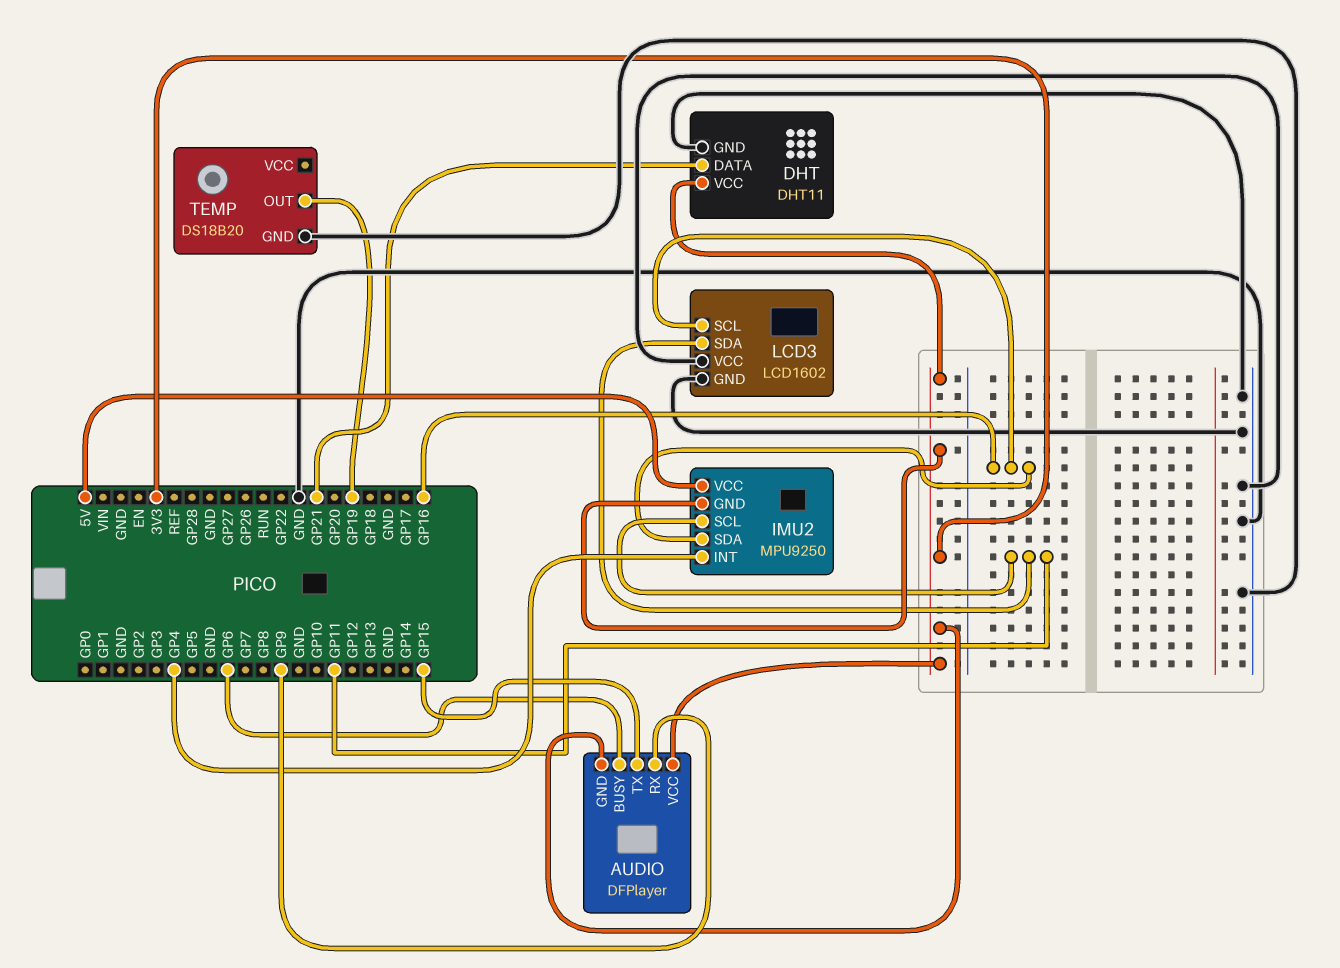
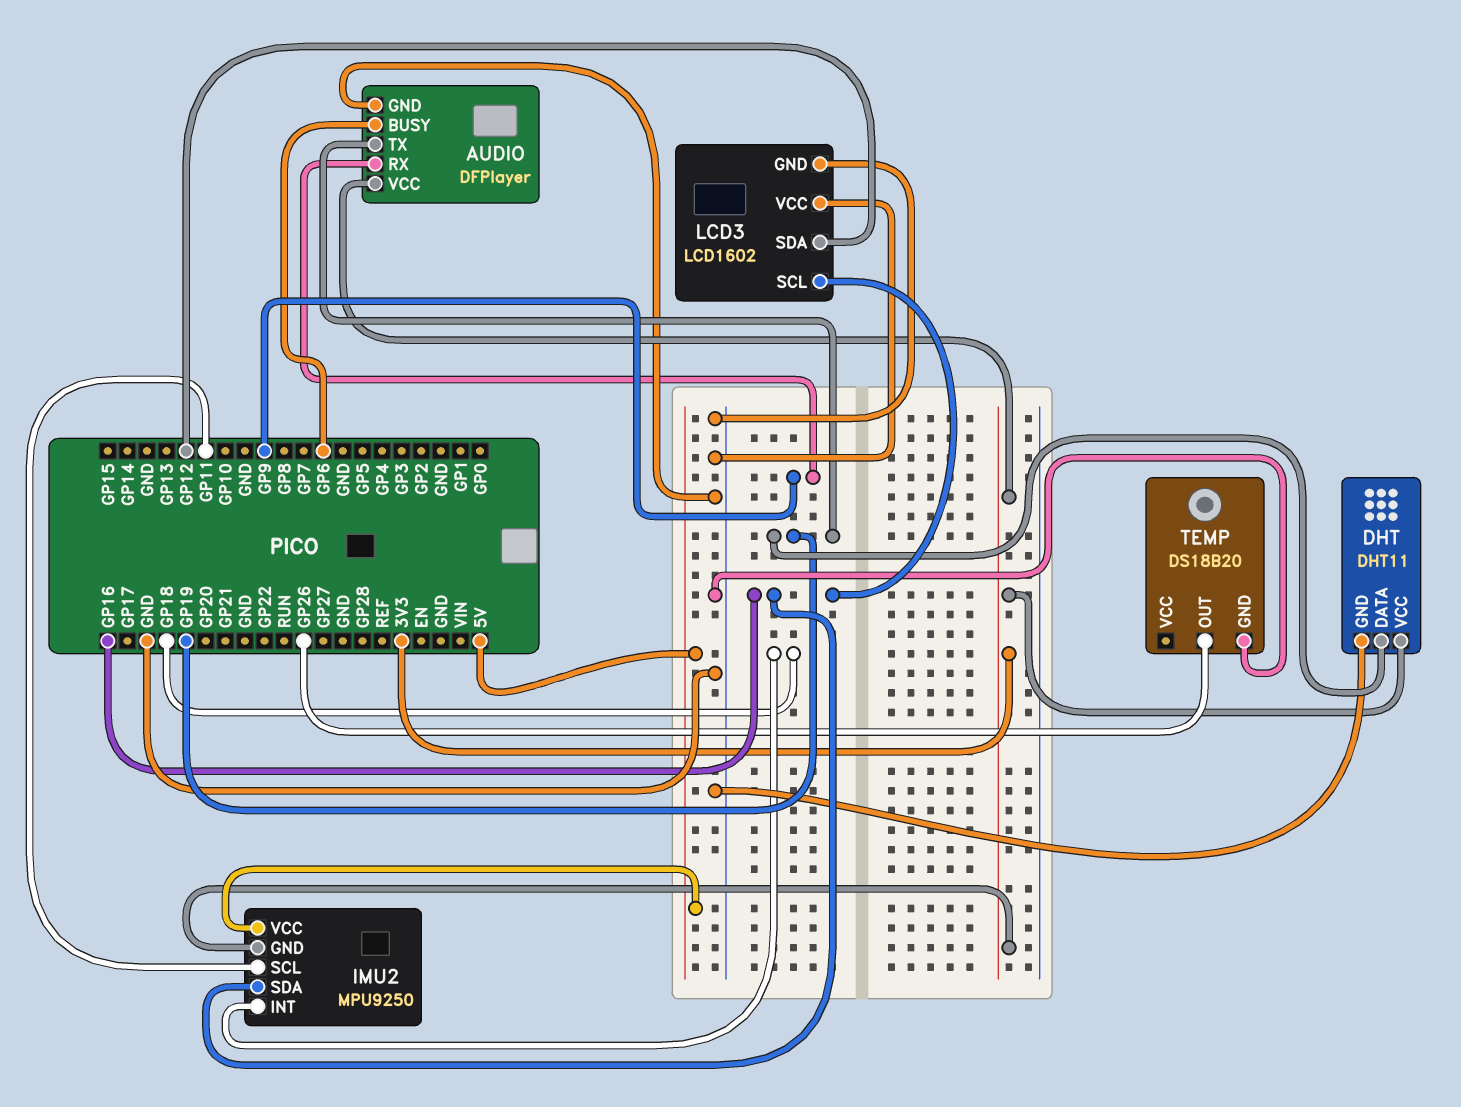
AUDIO pin GND: 3V3 -> GND
AUDIO pin TX: GP15 -> GP19
DHT pin DATA: GP21 -> GP19
IMU2 pin INT: GP4 -> GP18
LCD3 pin SDA: GP11 -> GP12
TEMP pin OUT: GP19 -> GP26

